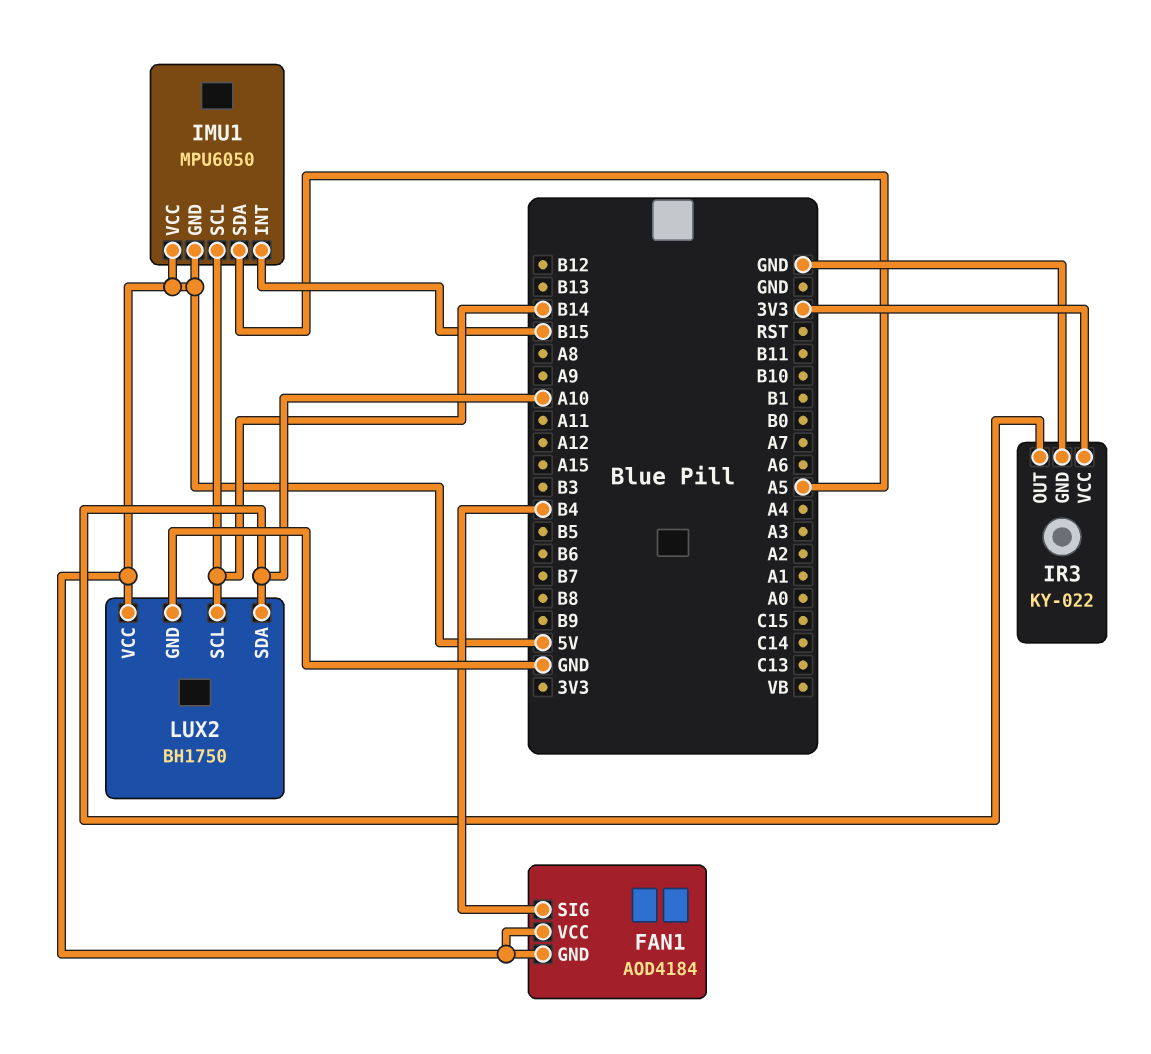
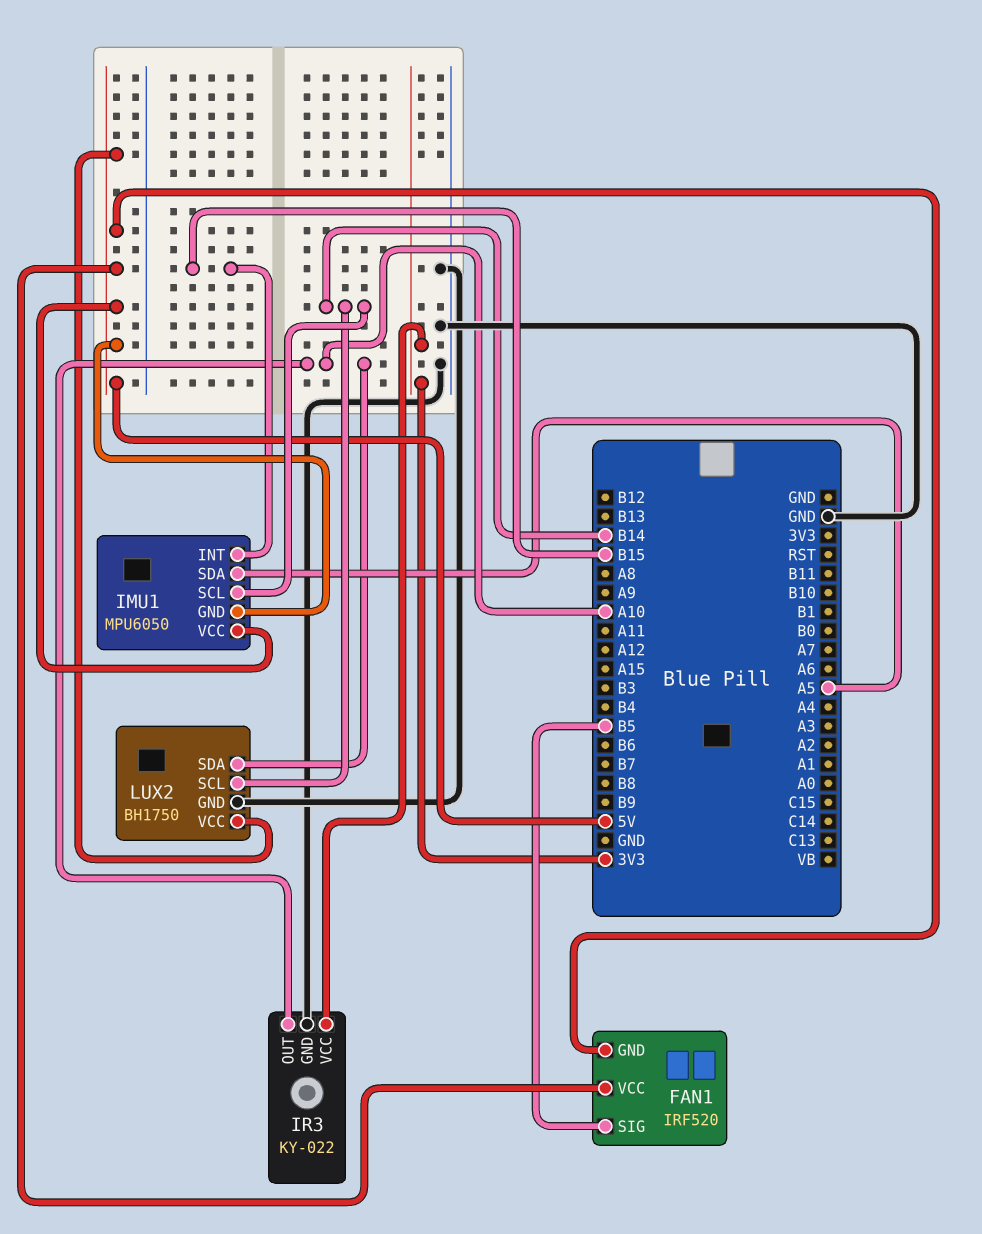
FAN1: AOD4184 -> IRF520
FAN1 pin SIG: B4 -> B5

